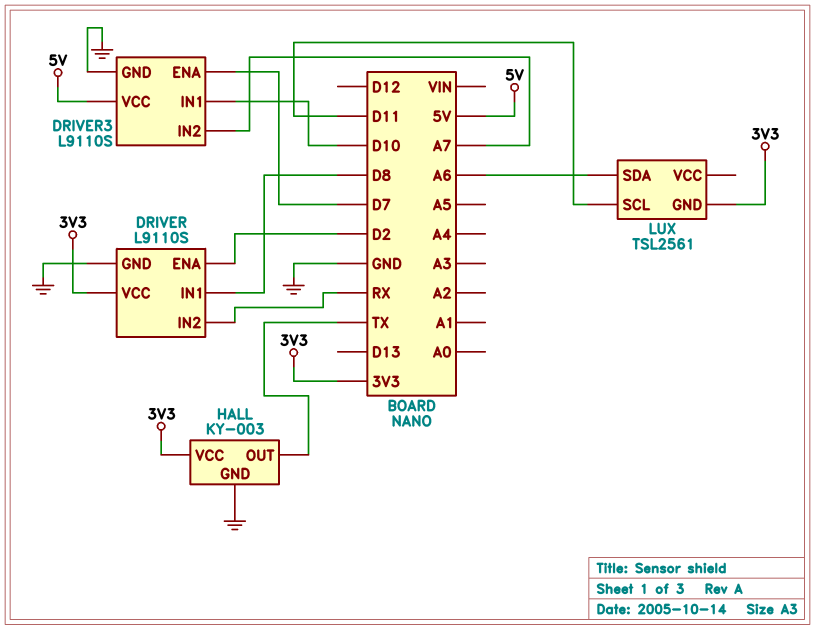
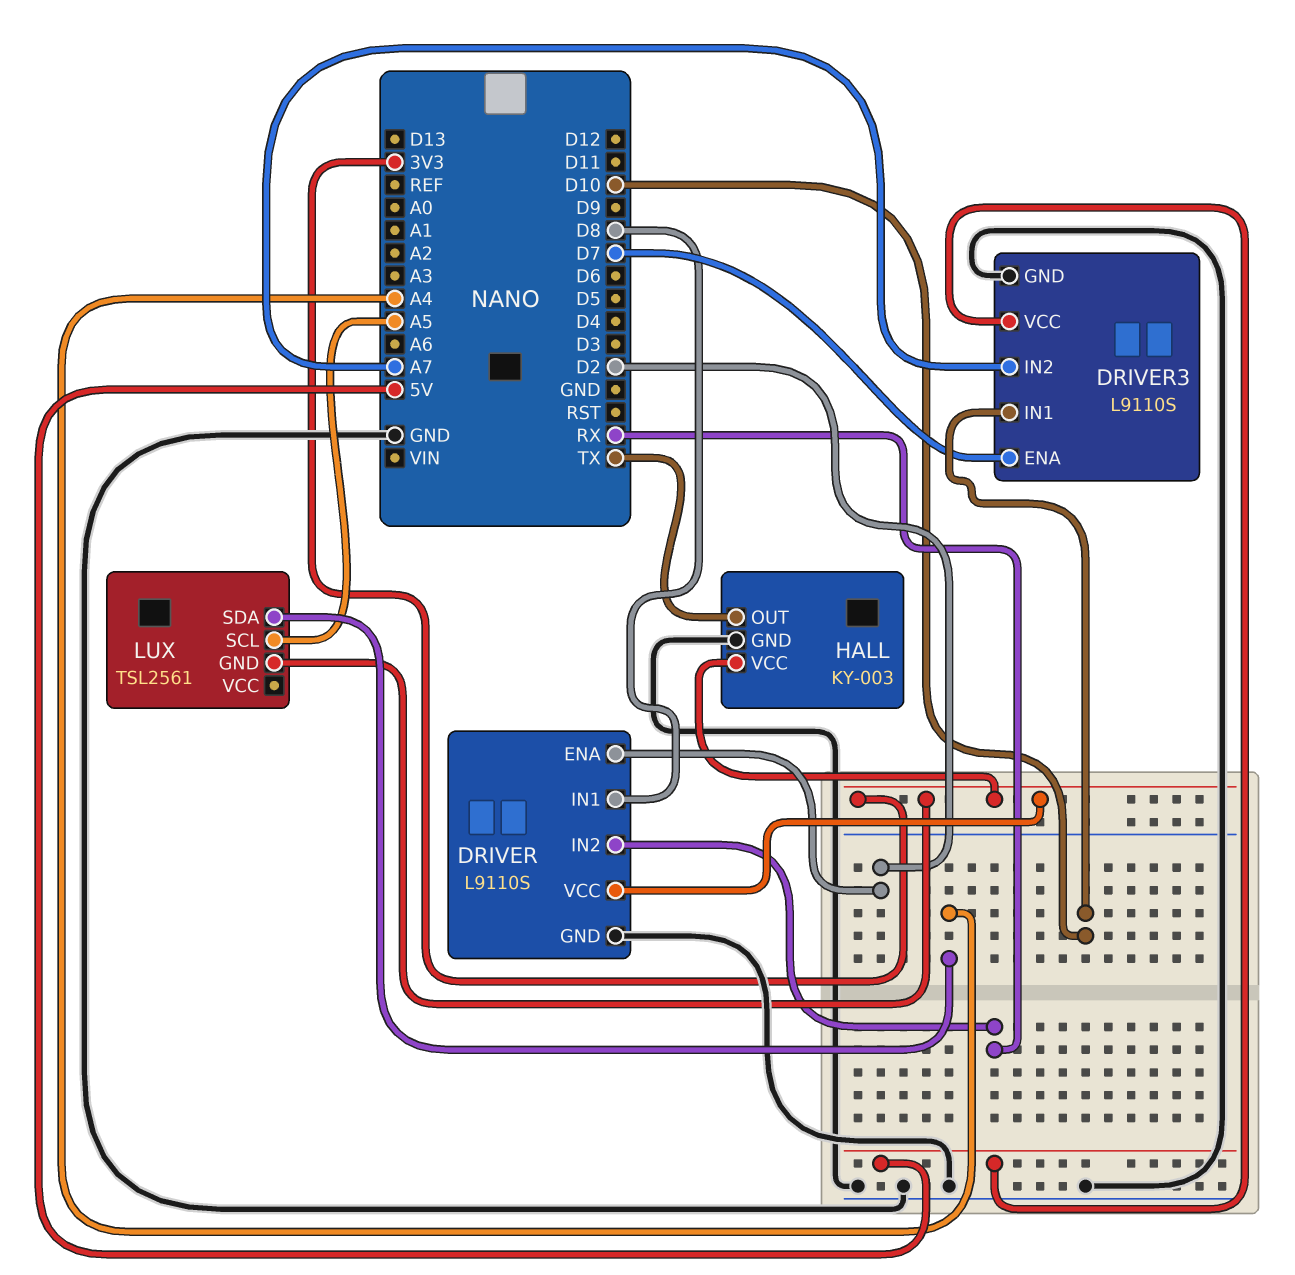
LUX pin SCL: D11 -> A5
LUX pin SDA: A6 -> A4

